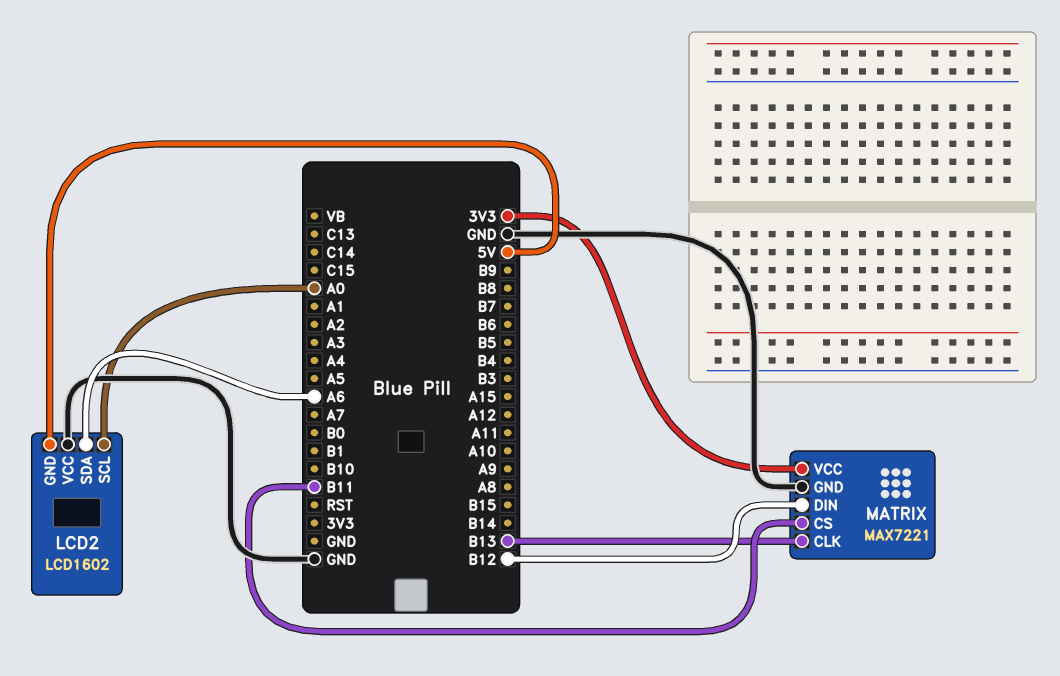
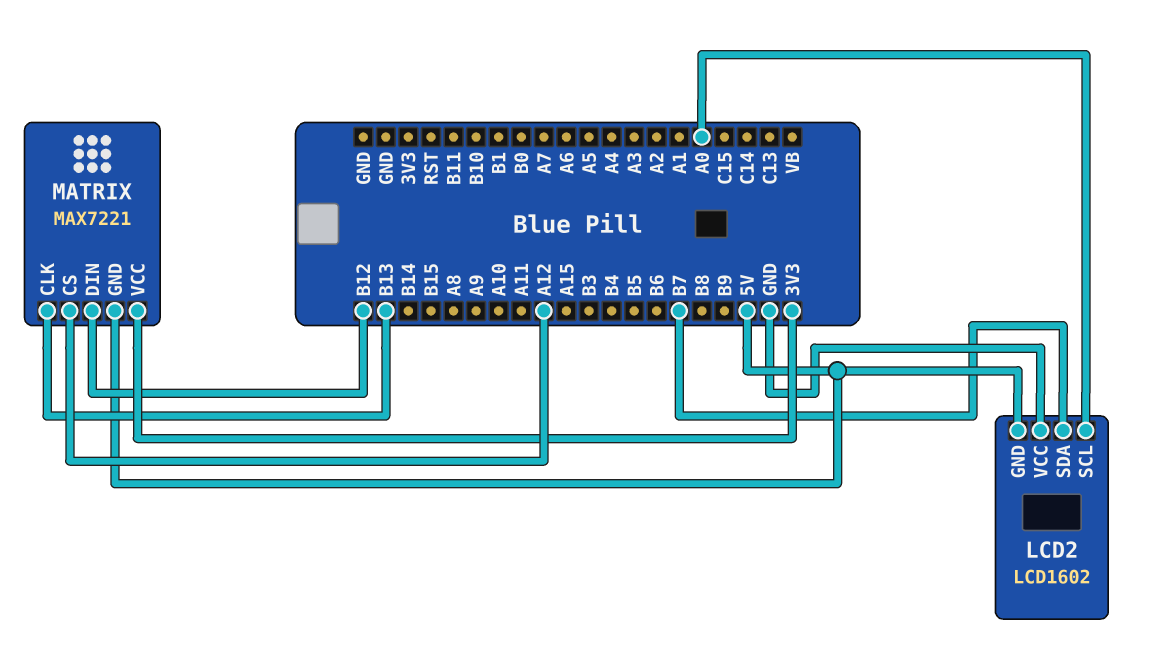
LCD2 pin SDA: A6 -> B7
MATRIX pin CS: B11 -> A12
MATRIX pin GND: GND -> 5V

